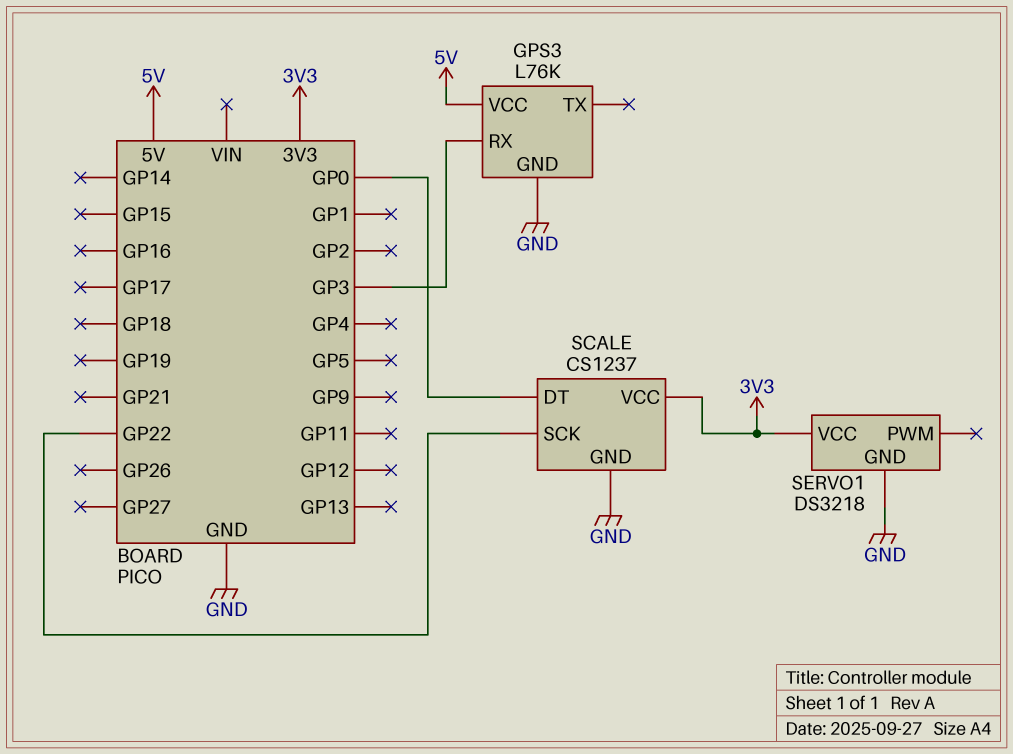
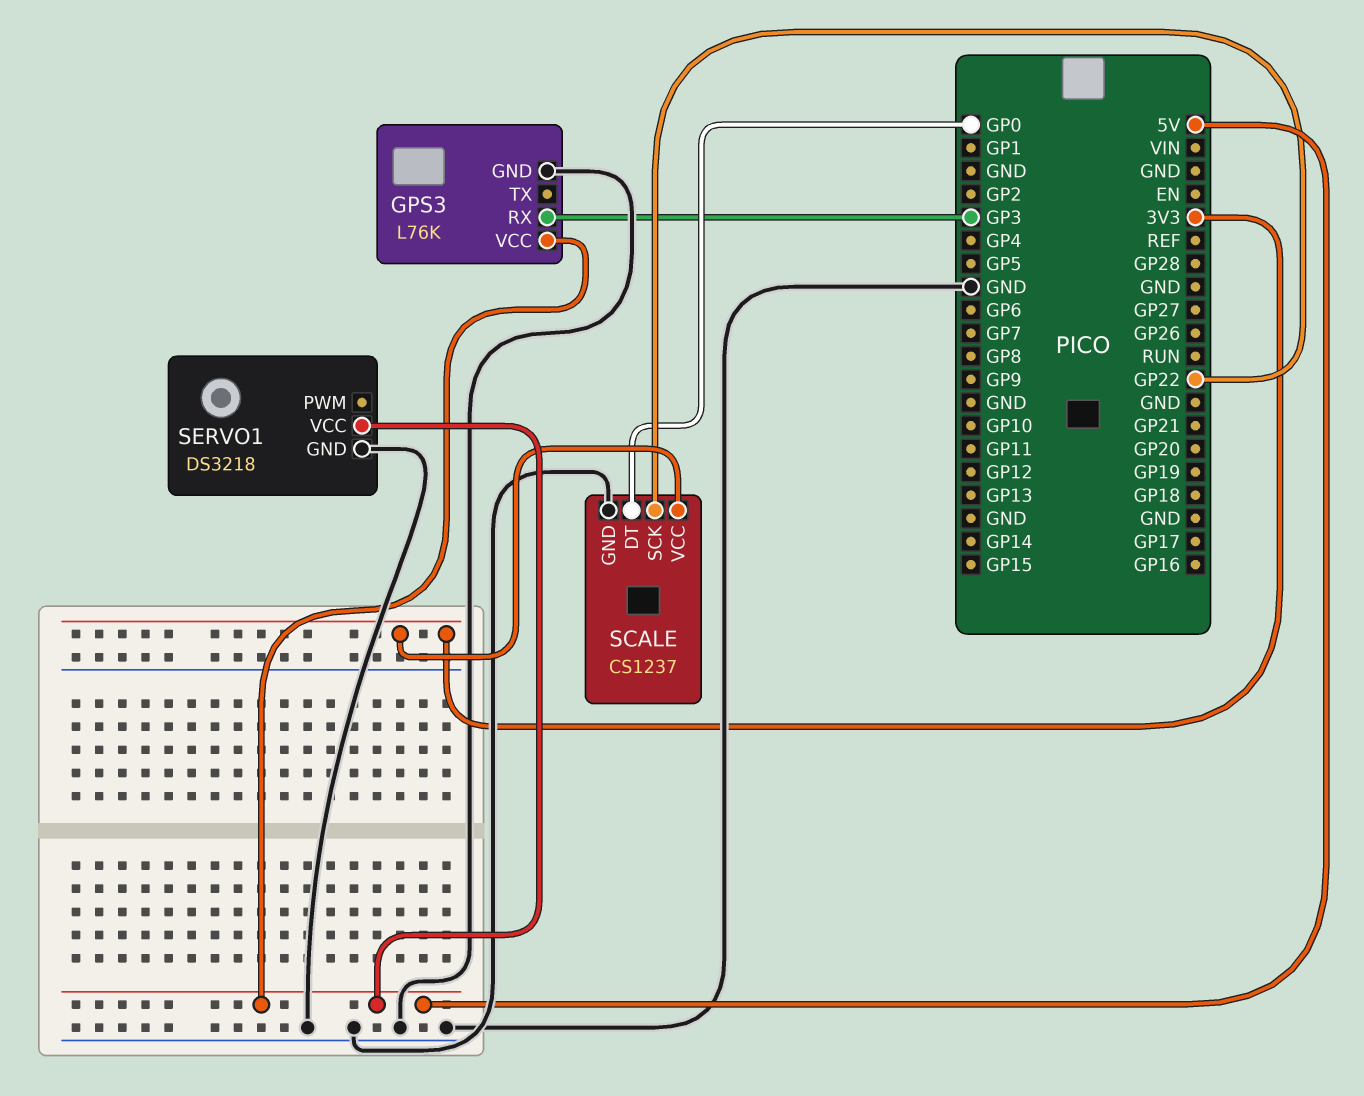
SERVO1 pin VCC: 3V3 -> 5V

